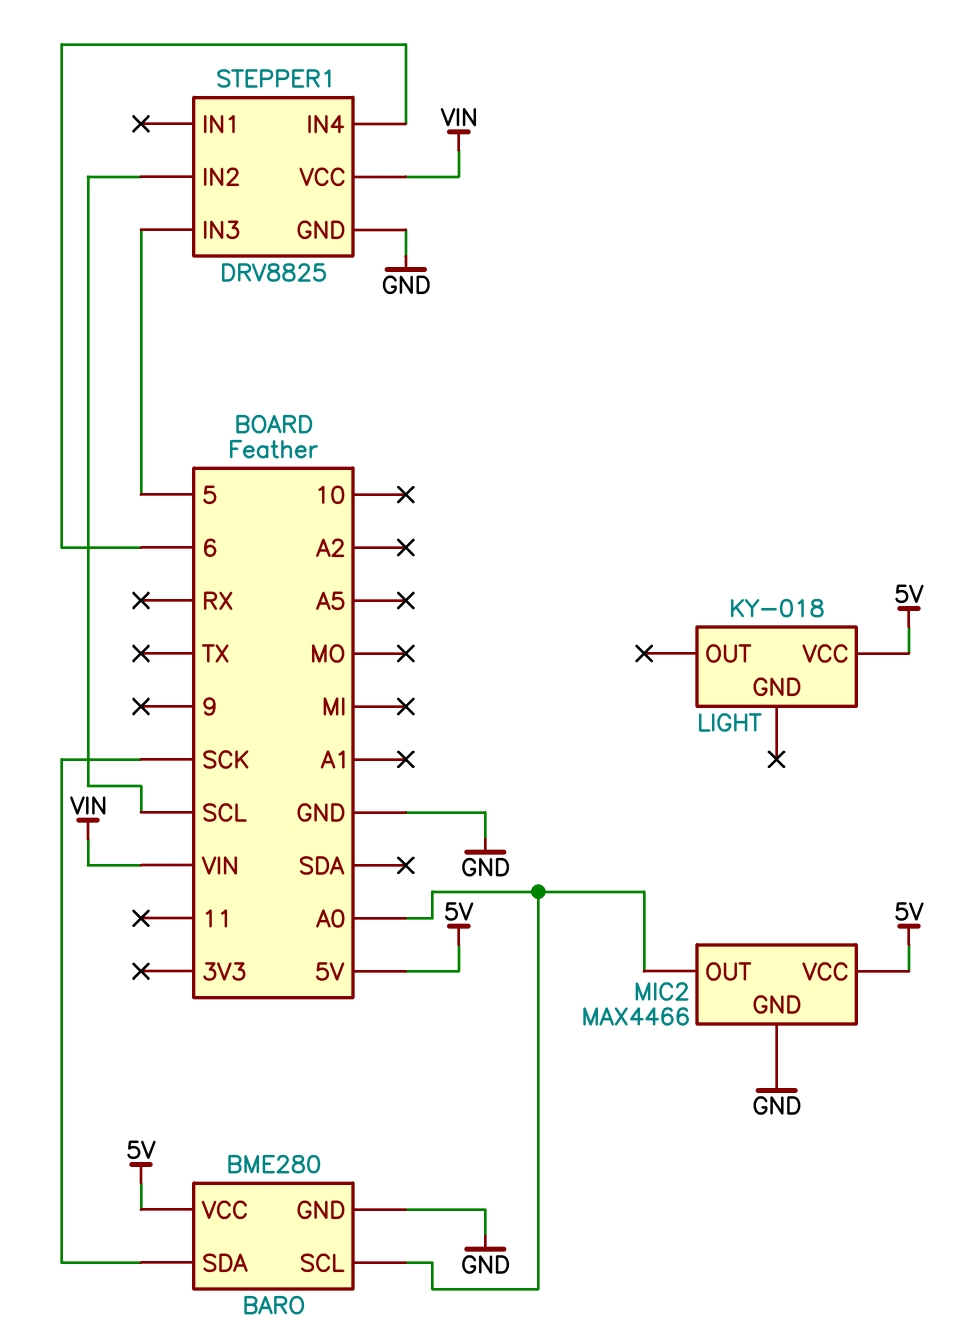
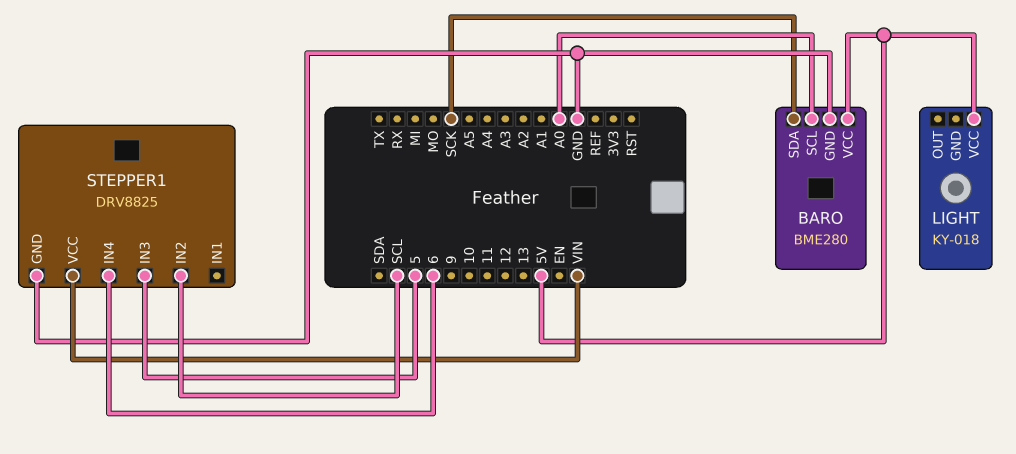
MIC2: MAX4466 -> none
MIC2 pin GND: GND -> none
MIC2 pin OUT: A0 -> none
MIC2 pin VCC: 5V -> none

